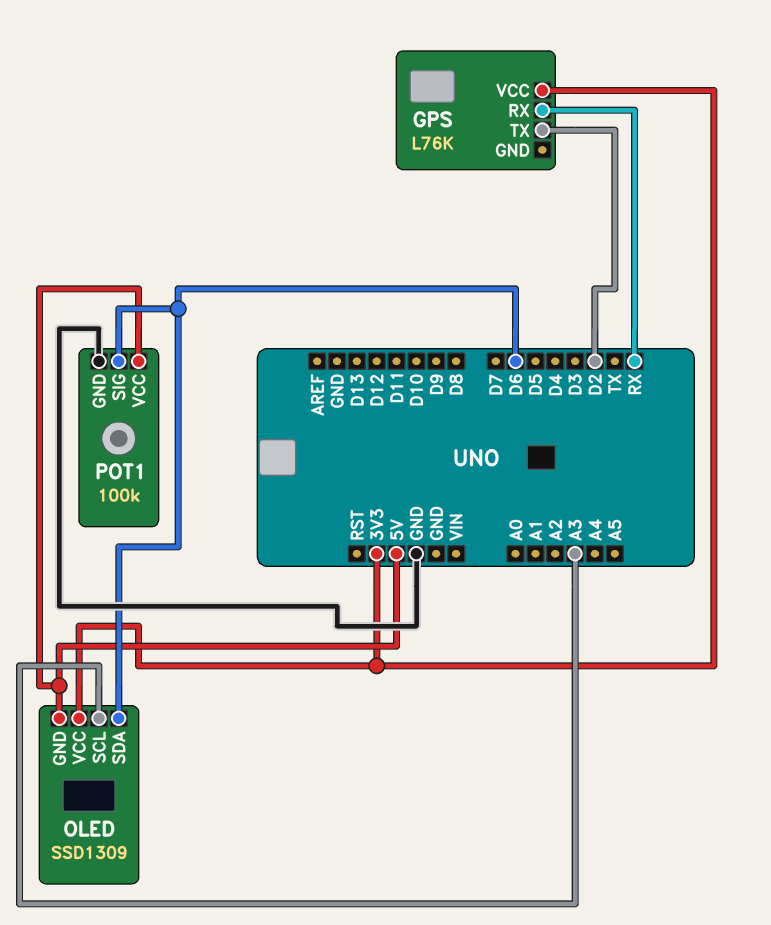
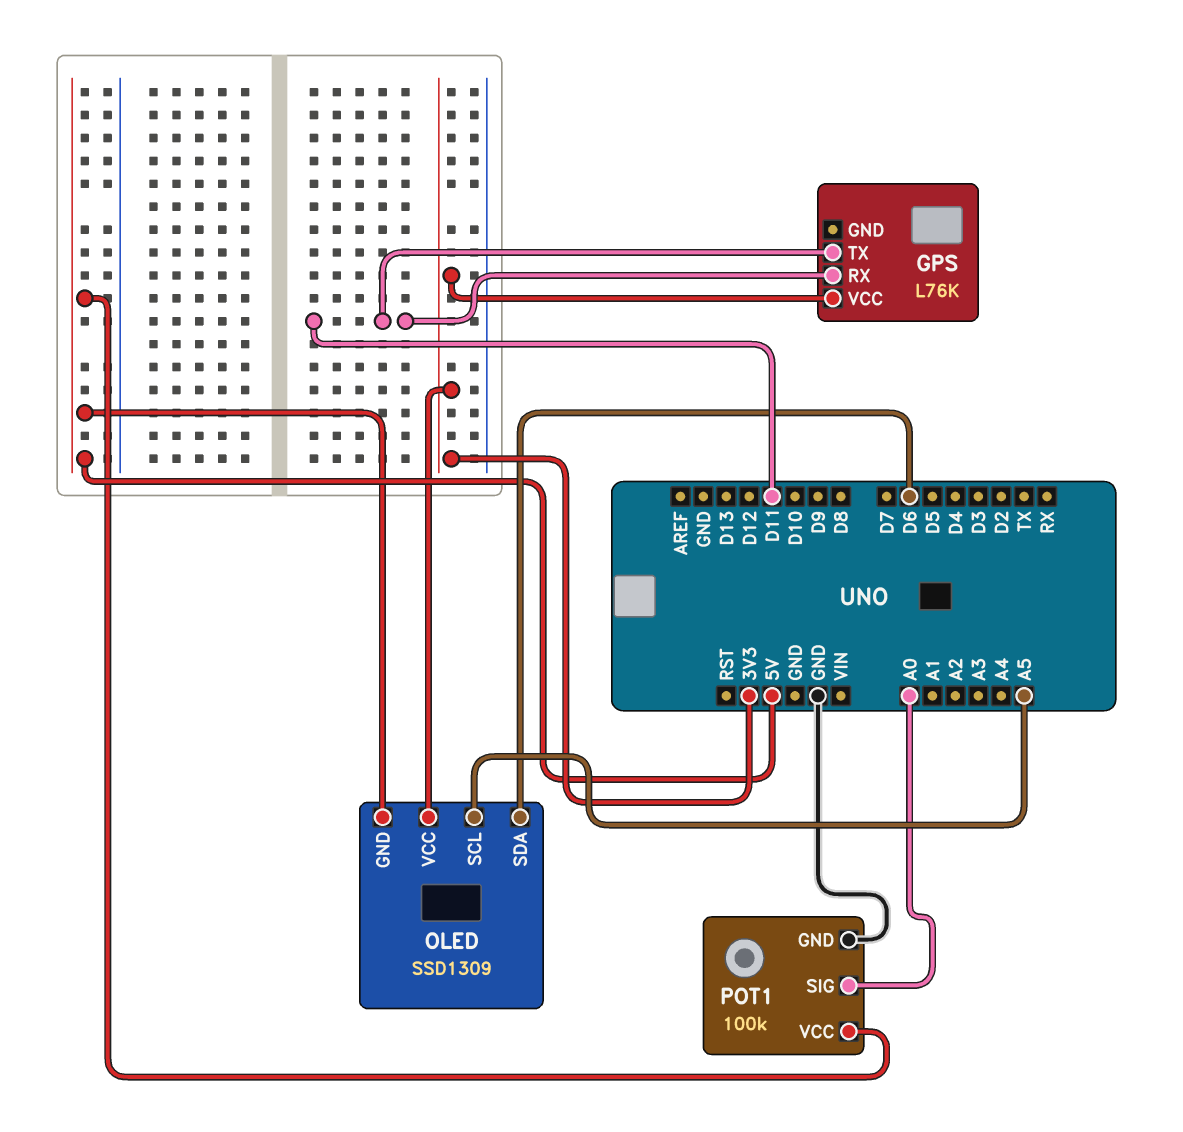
GPS pin RX: RX -> D11
GPS pin TX: D2 -> D11
OLED pin SCL: A3 -> A5
POT1 pin SIG: D6 -> A0

